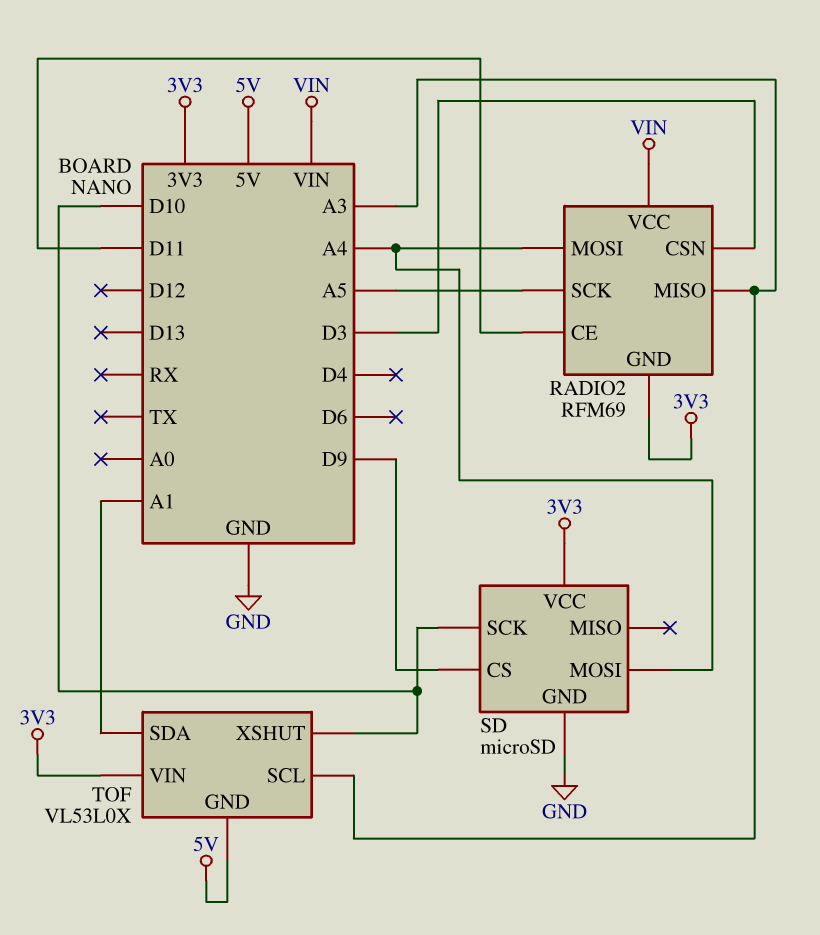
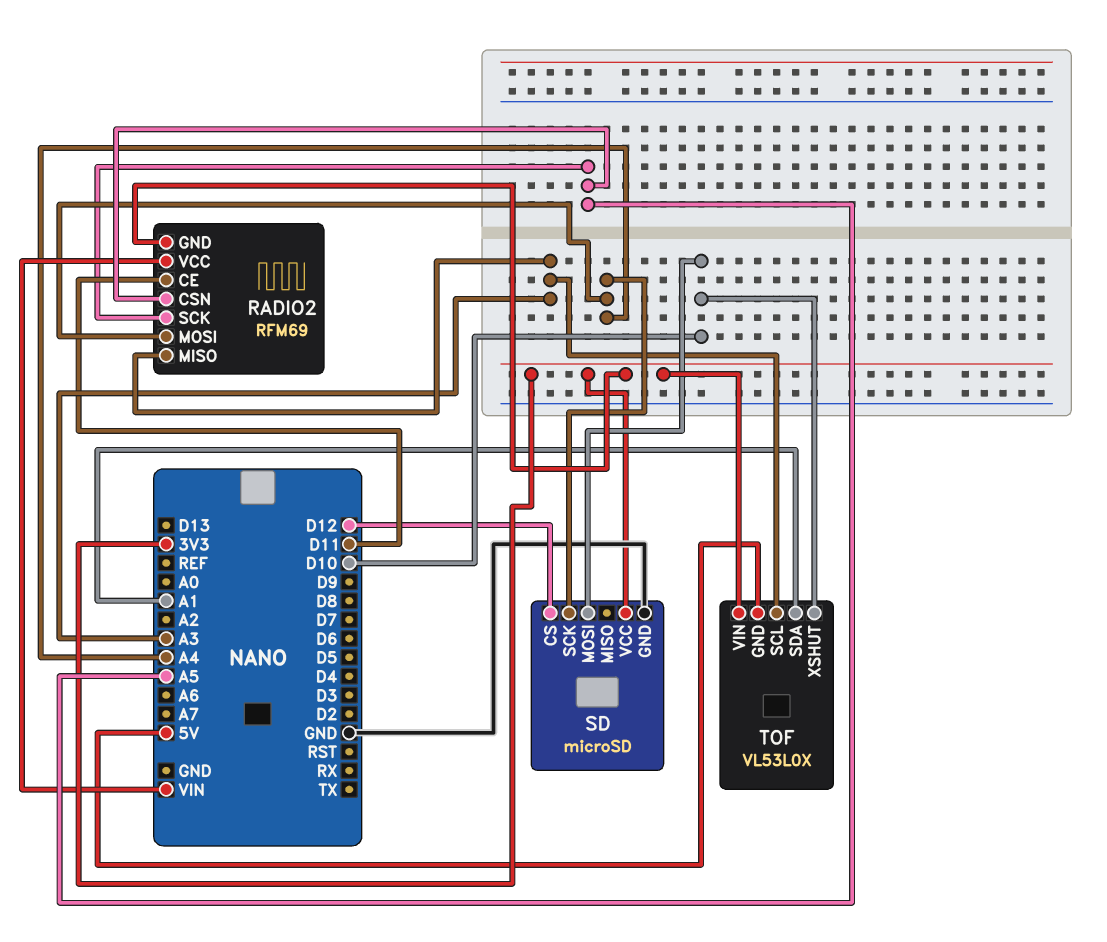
RADIO2 pin CSN: D3 -> A5
SD pin CS: D9 -> D12
SD pin MOSI: A4 -> D10
SD pin SCK: D10 -> A4

